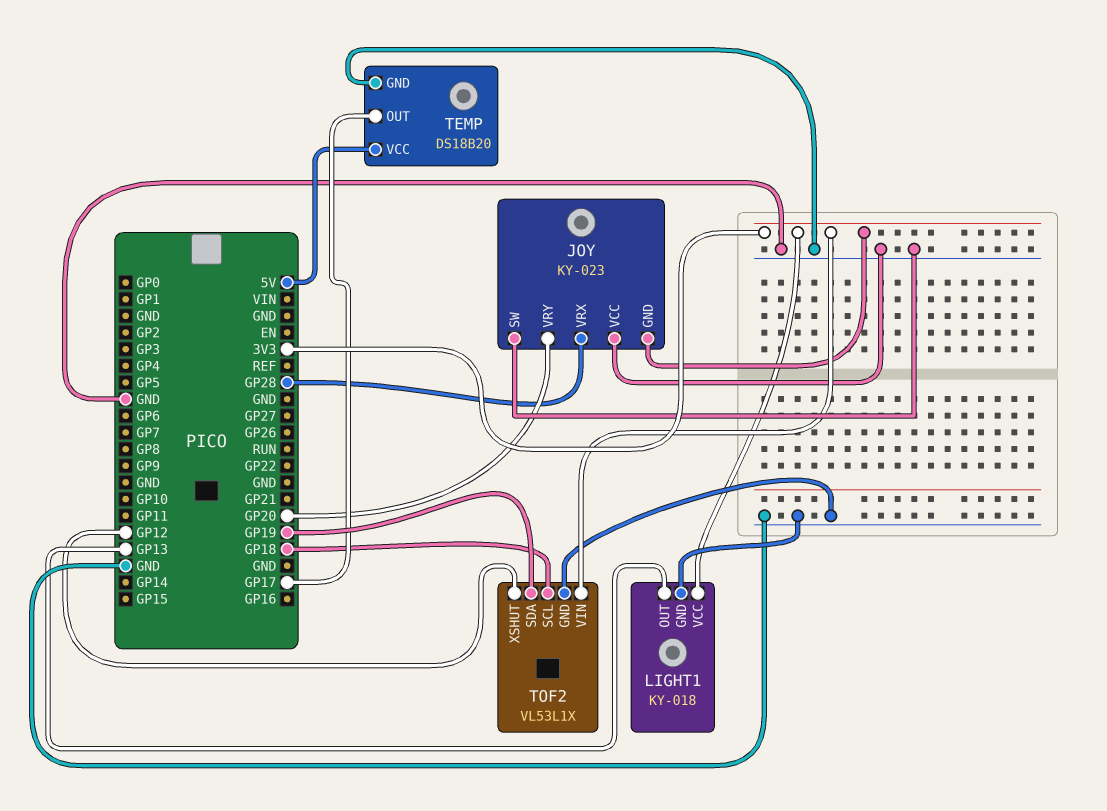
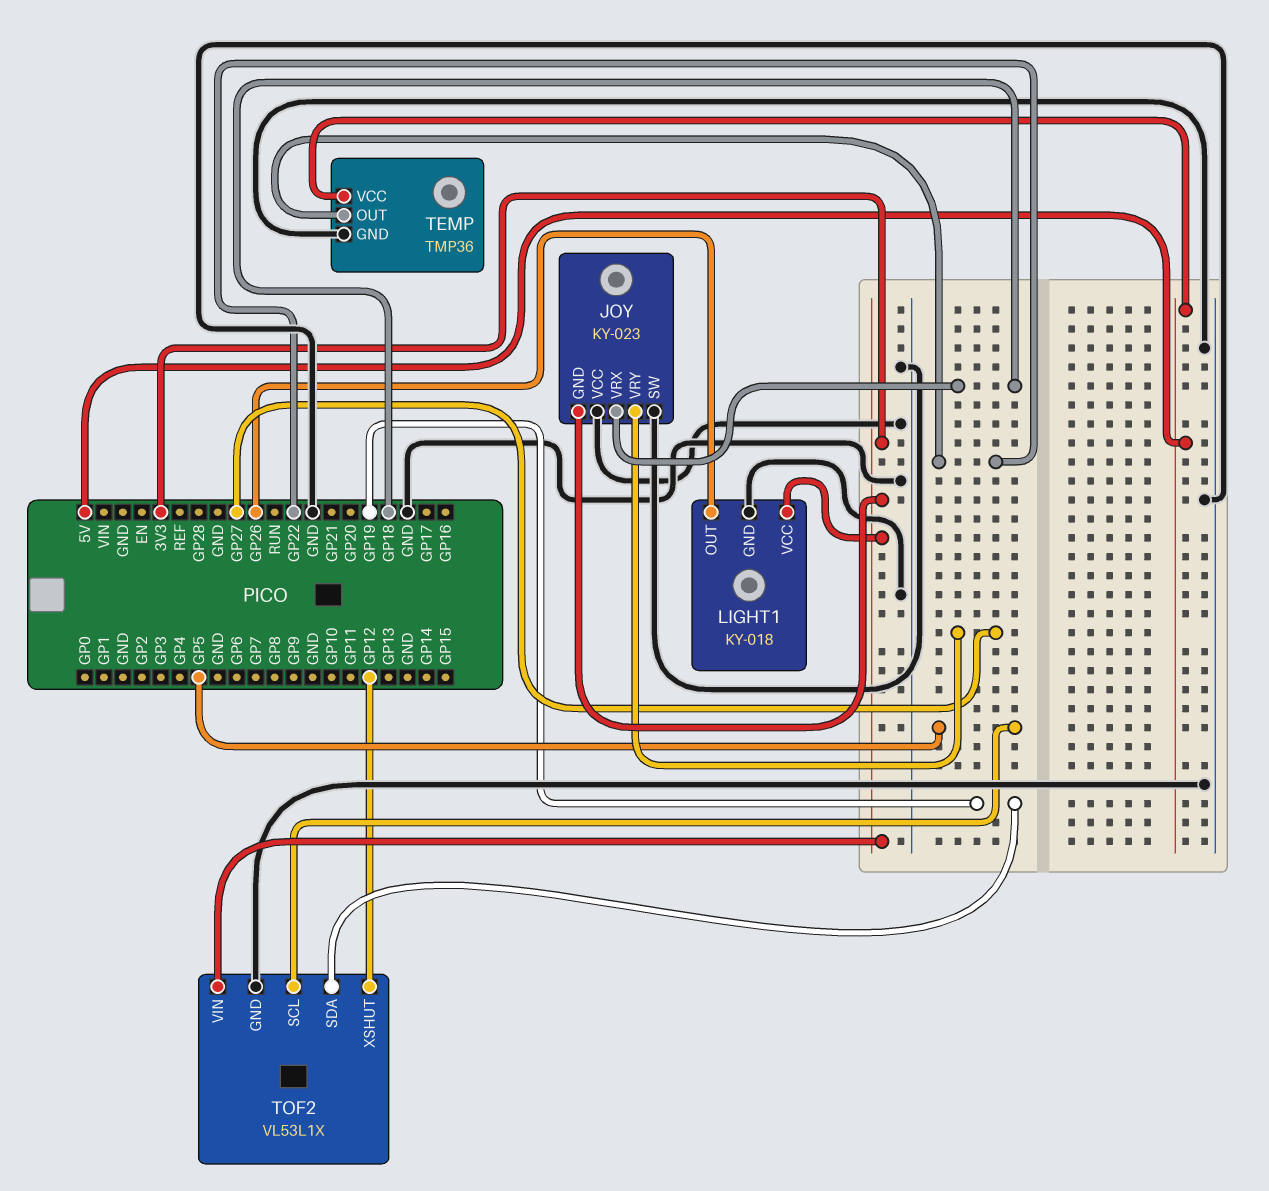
JOY pin VRX: GP28 -> GP18
JOY pin VRY: GP20 -> GP27
LIGHT1 pin OUT: GP13 -> GP26
TEMP: DS18B20 -> TMP36
TEMP pin OUT: GP17 -> GP22
TOF2 pin SCL: GP18 -> GP5

